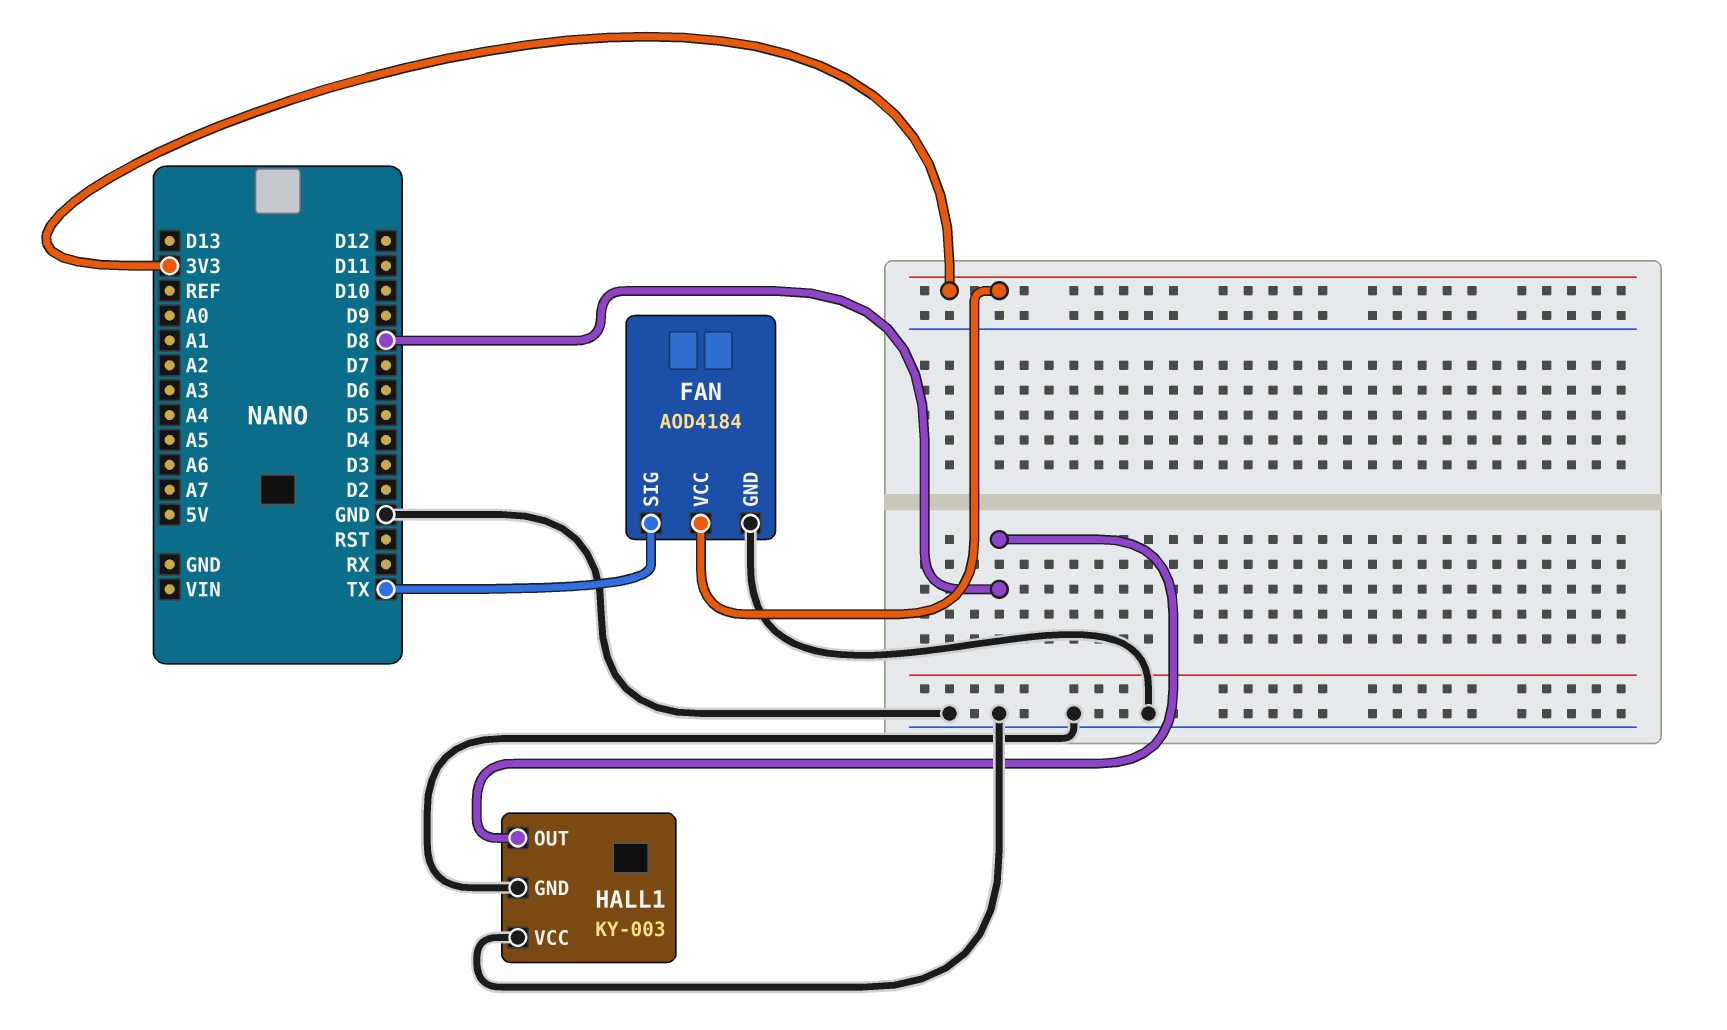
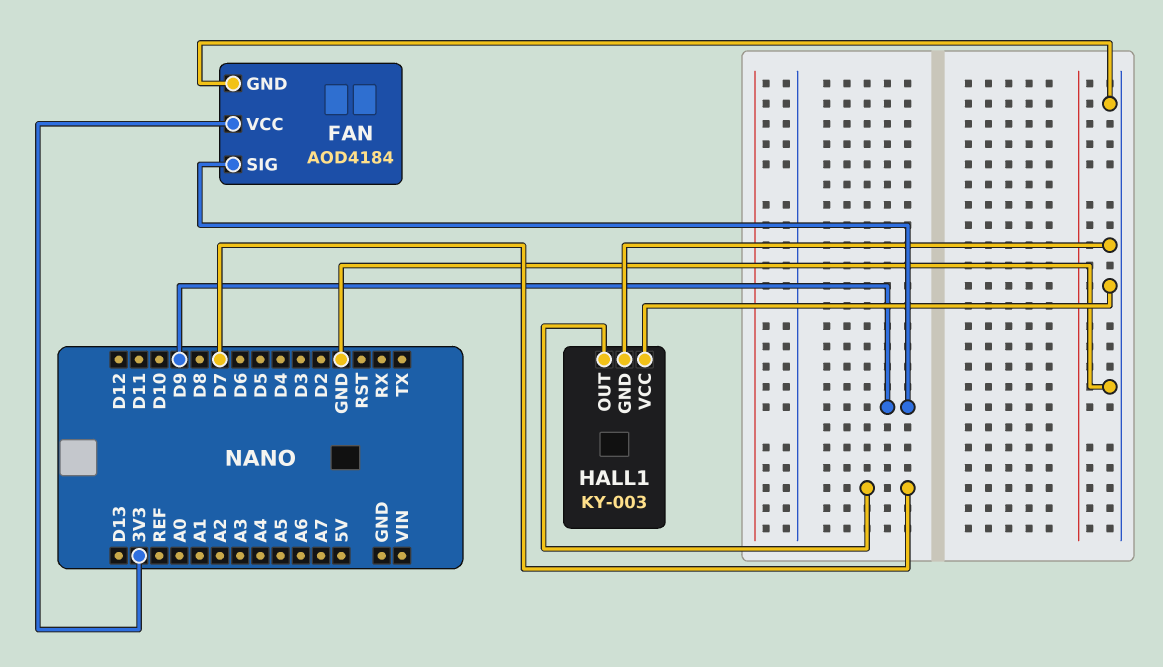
FAN pin SIG: TX -> D9
HALL1 pin OUT: D8 -> D7

